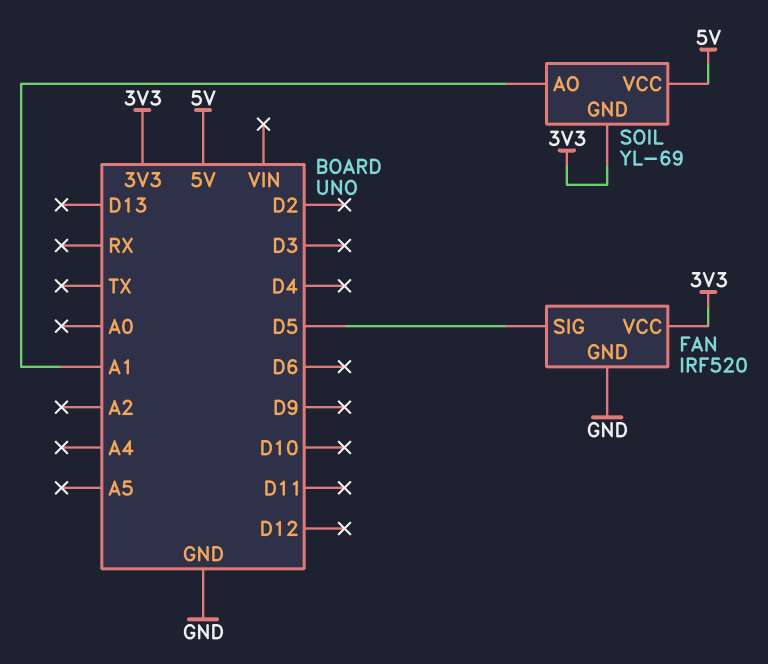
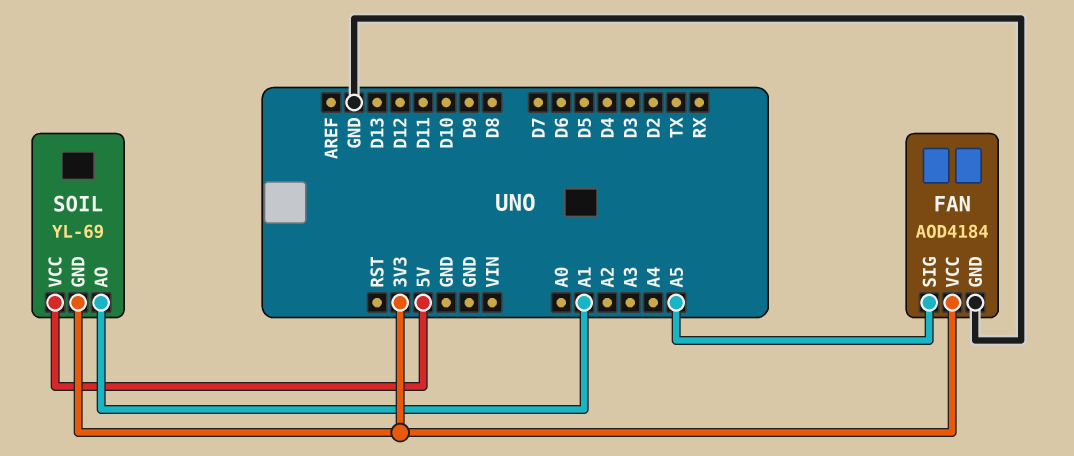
FAN: IRF520 -> AOD4184
FAN pin SIG: D5 -> A5

